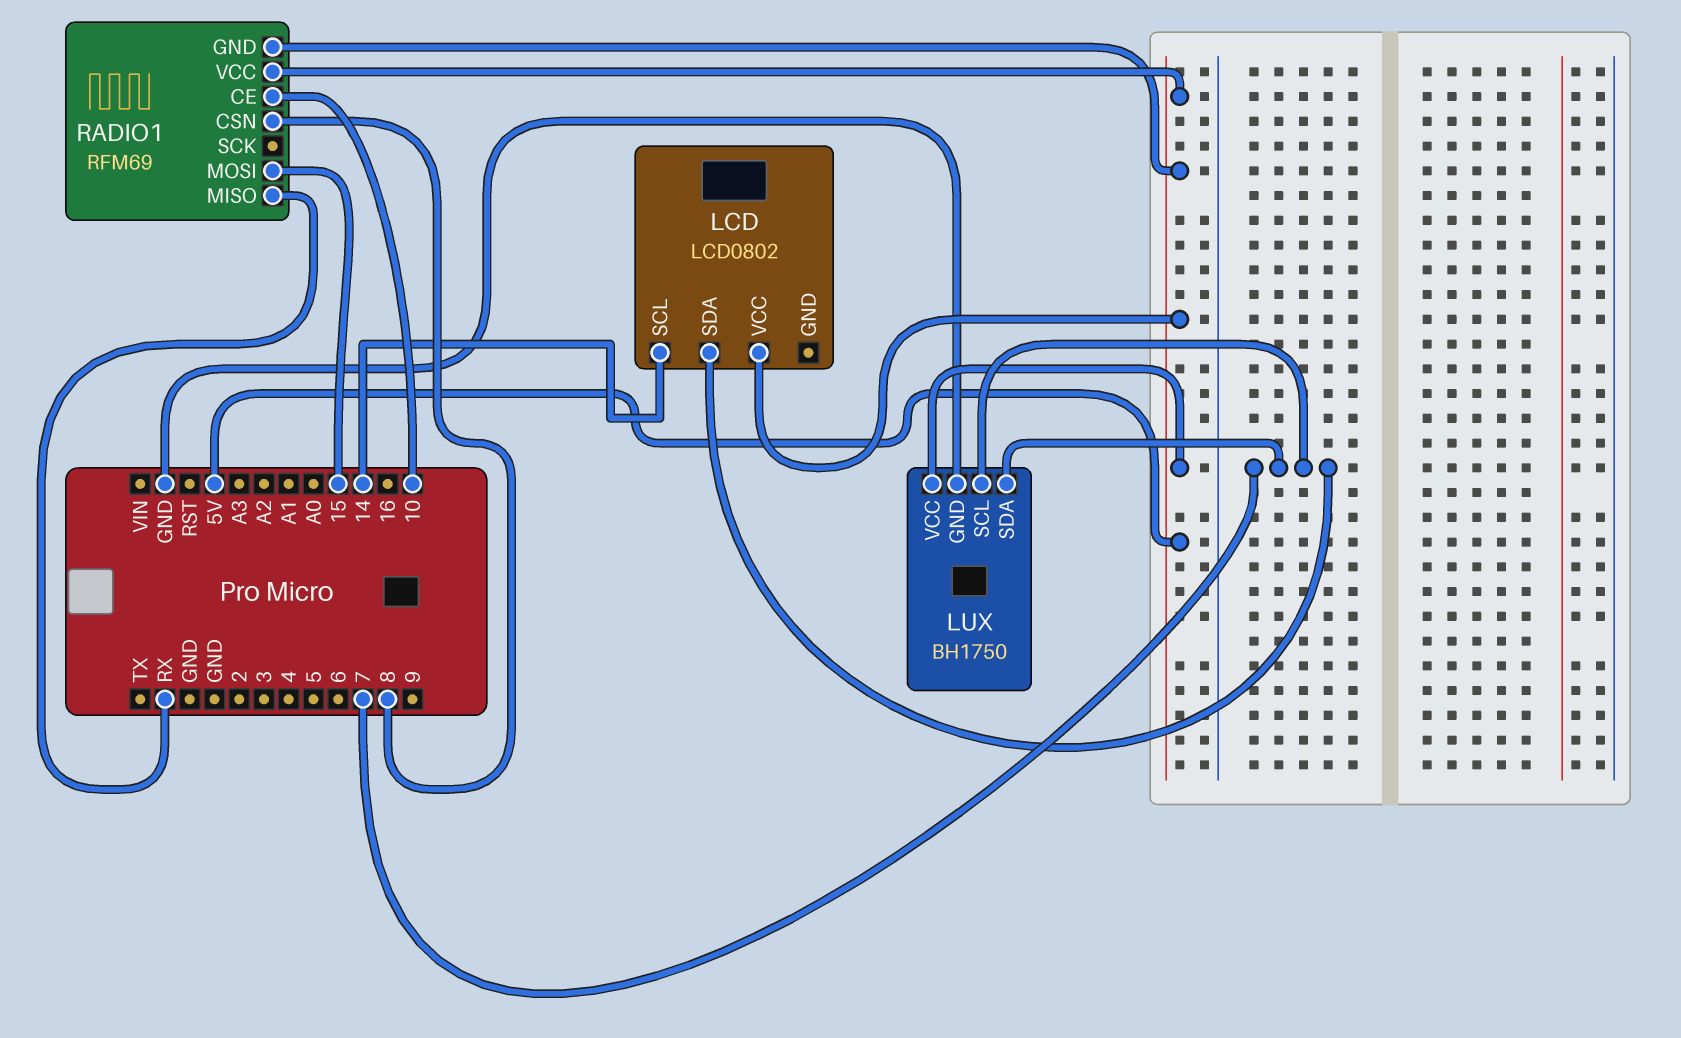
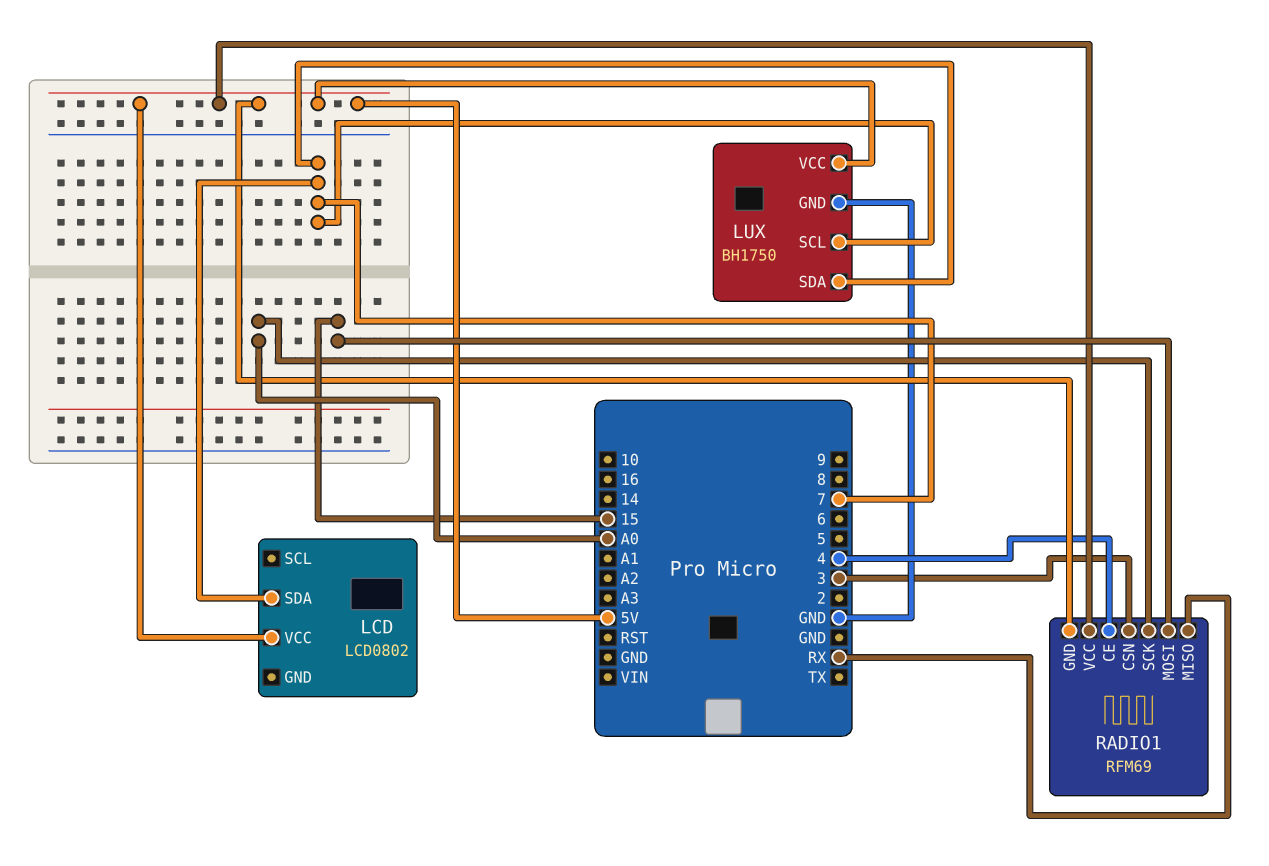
LCD pin SCL: 14 -> none
RADIO1 pin CE: 10 -> 4
RADIO1 pin CSN: 8 -> 3
RADIO1 pin SCK: none -> A0

